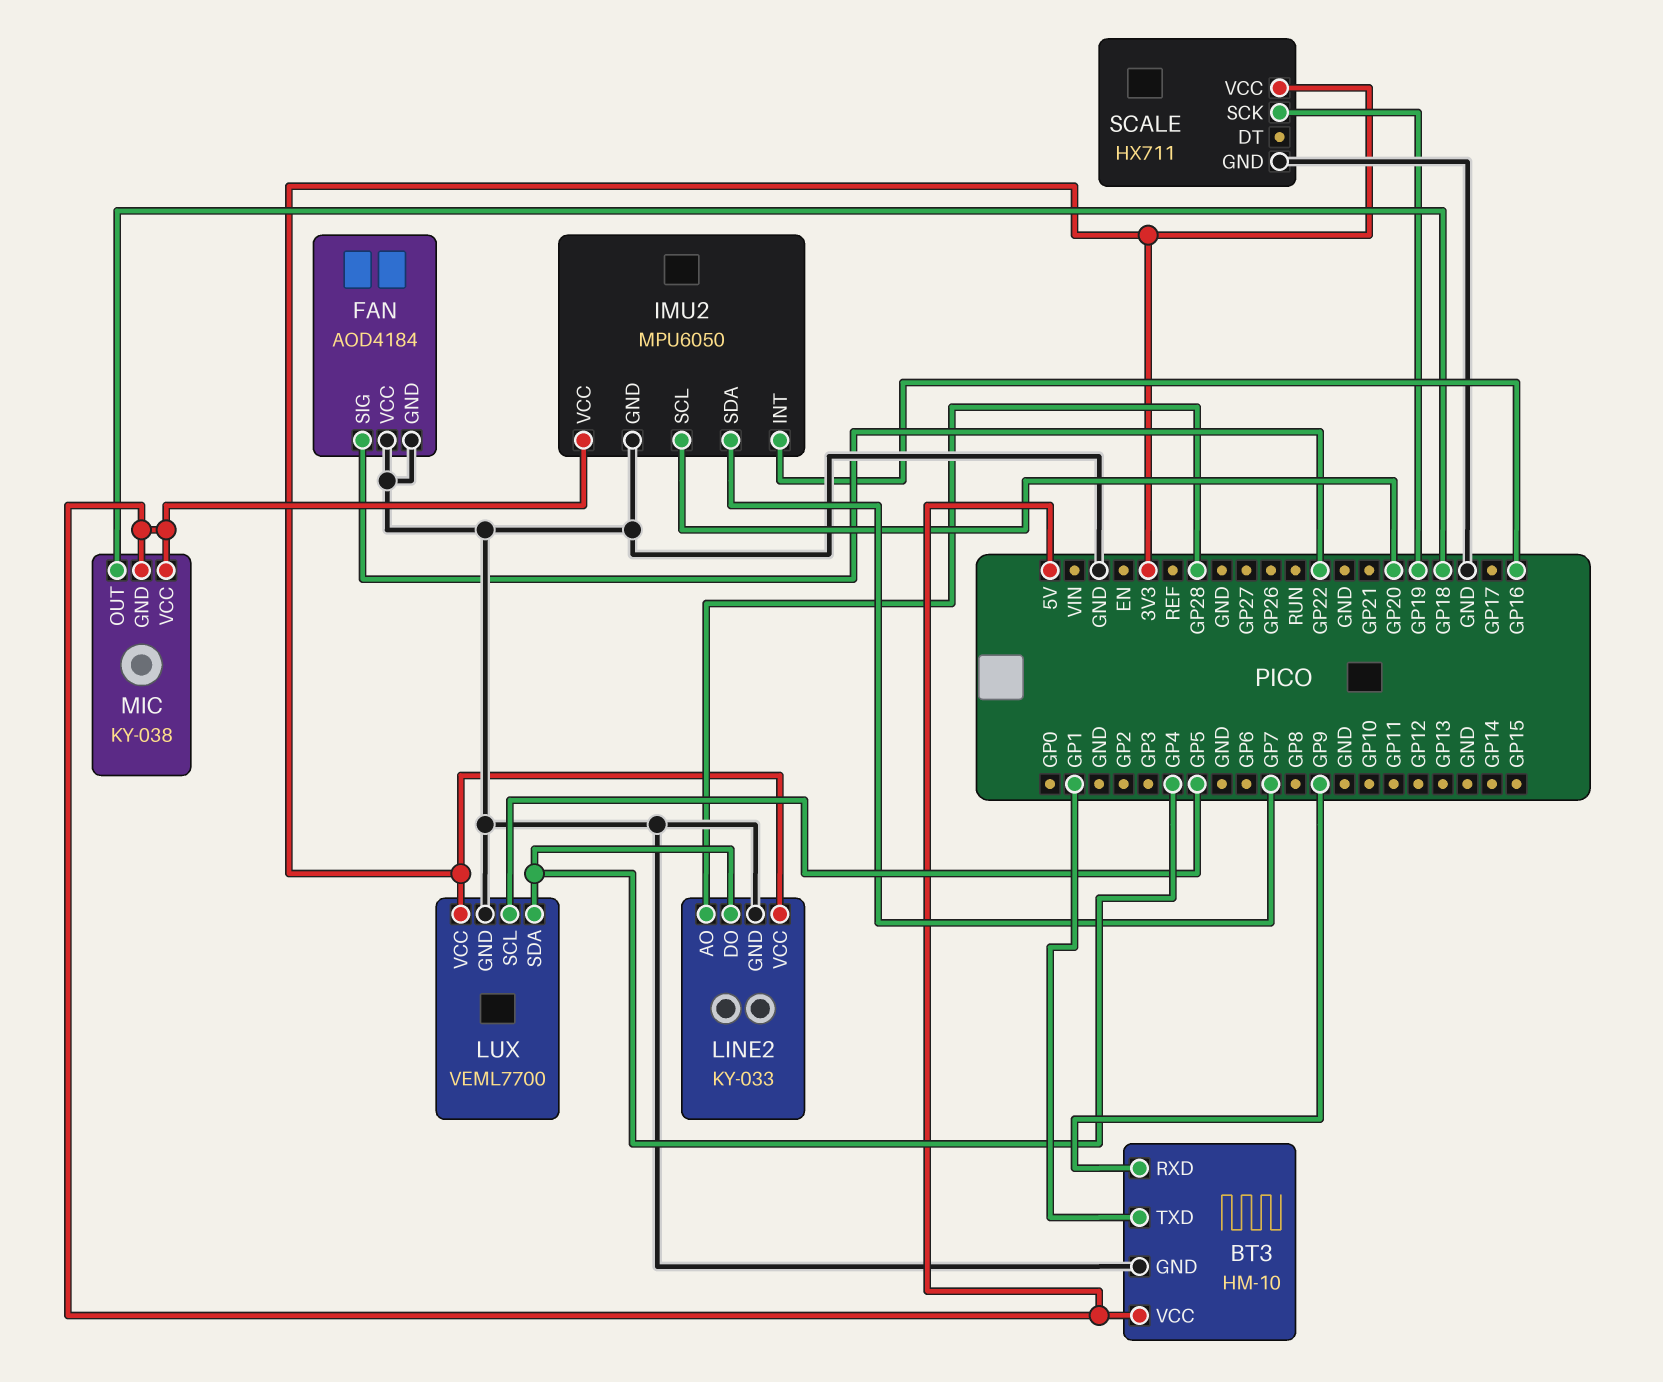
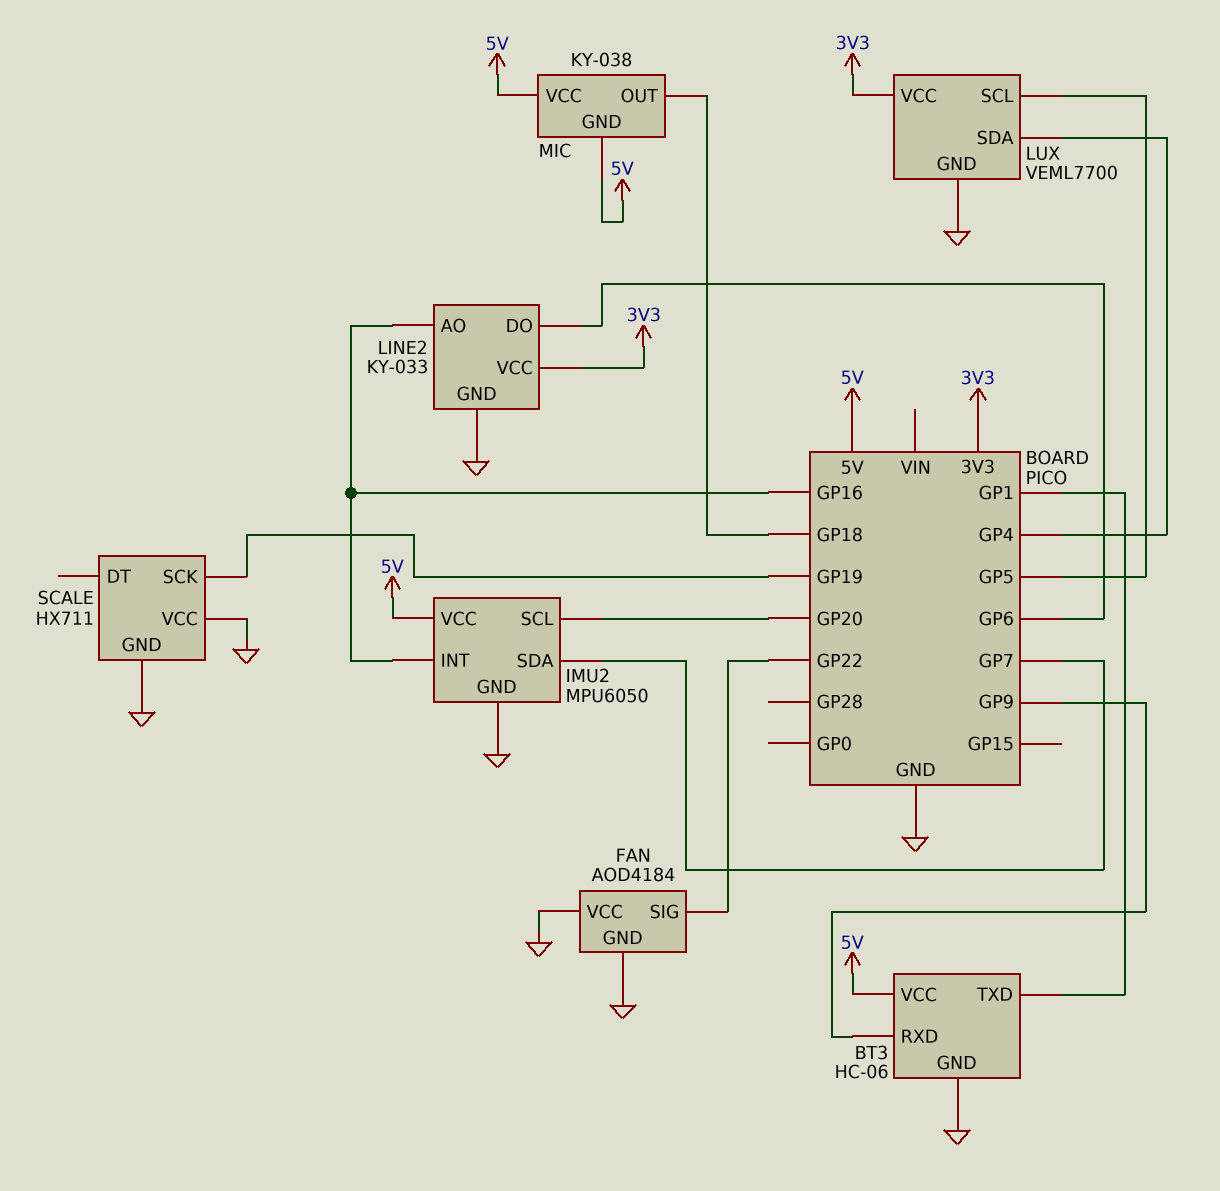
BT3: HM-10 -> HC-06
LINE2 pin AO: GP28 -> GP16
LINE2 pin DO: GP4 -> GP6
SCALE pin VCC: 3V3 -> GND

